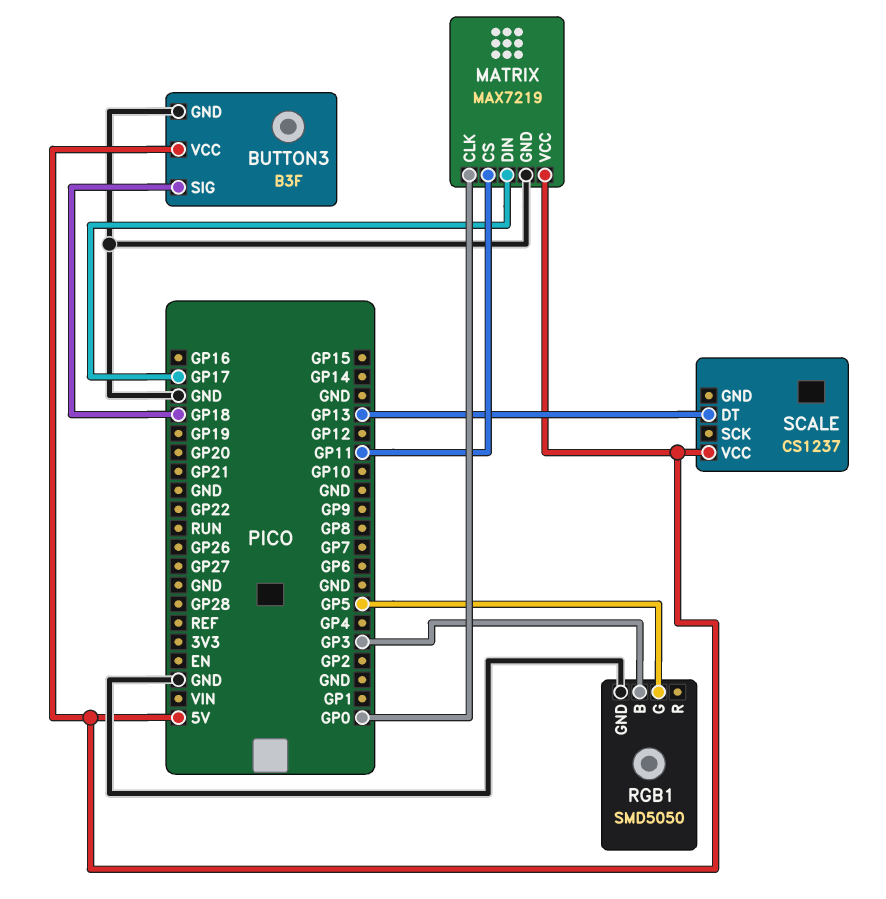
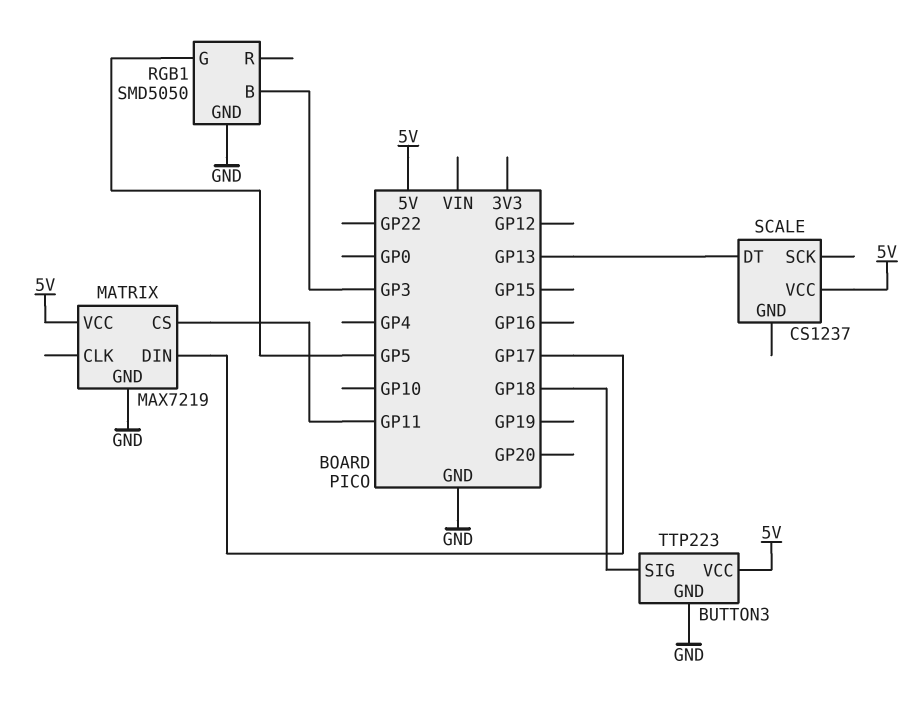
BUTTON3: B3F -> TTP223
MATRIX pin CLK: GP0 -> none

